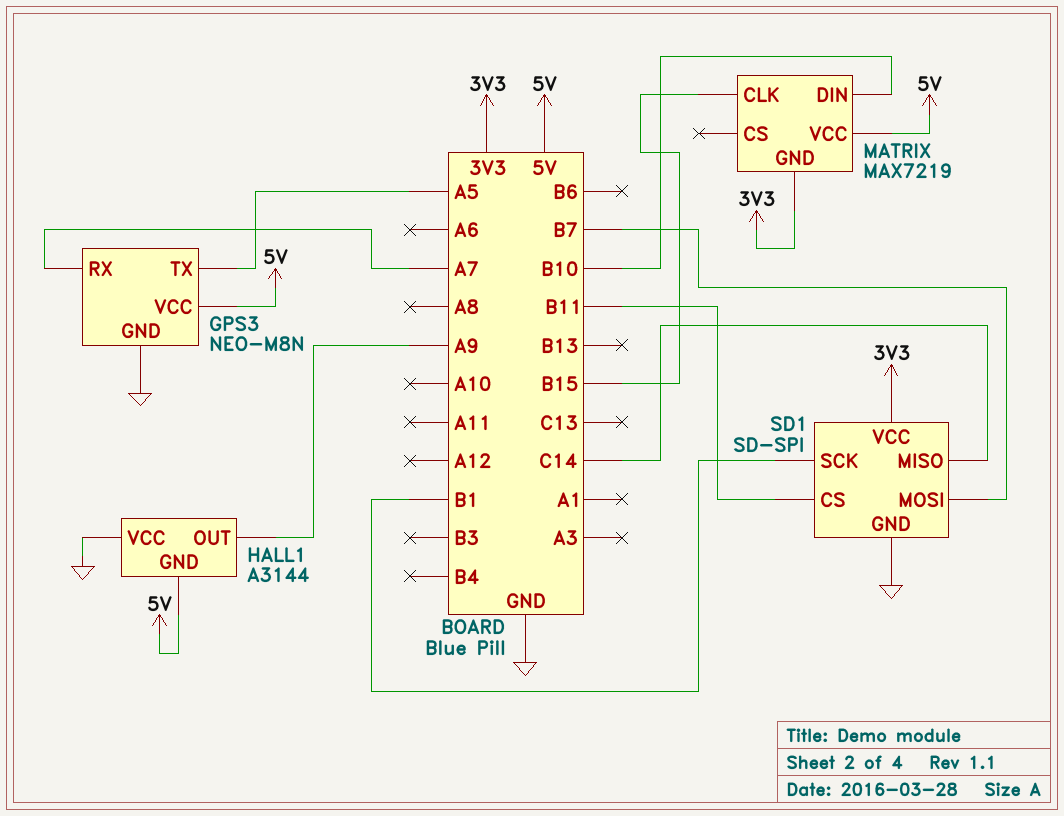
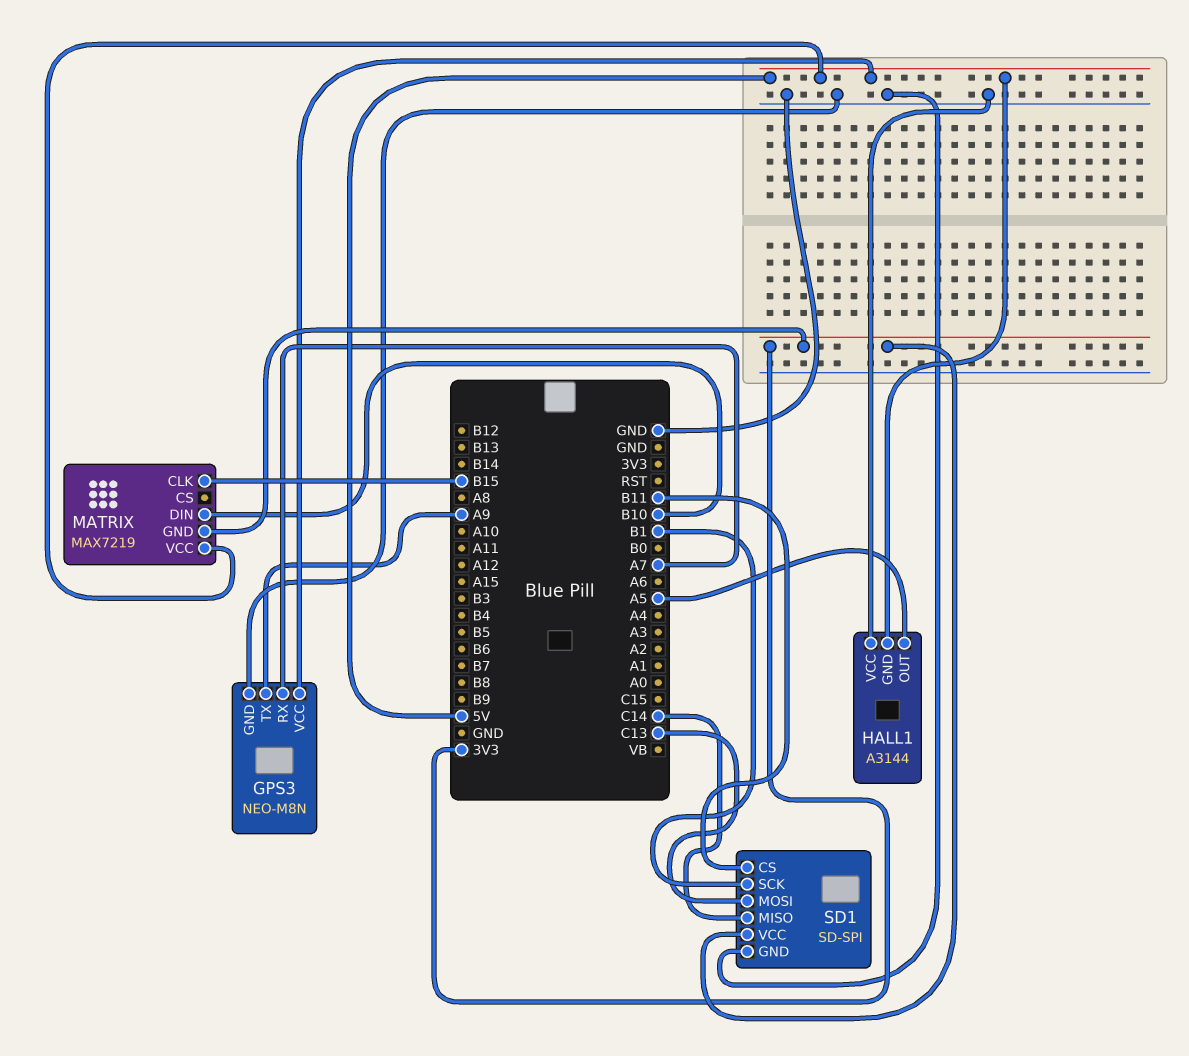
GPS3 pin TX: A5 -> A9
HALL1 pin OUT: A9 -> A5
SD1 pin MOSI: B7 -> C13

